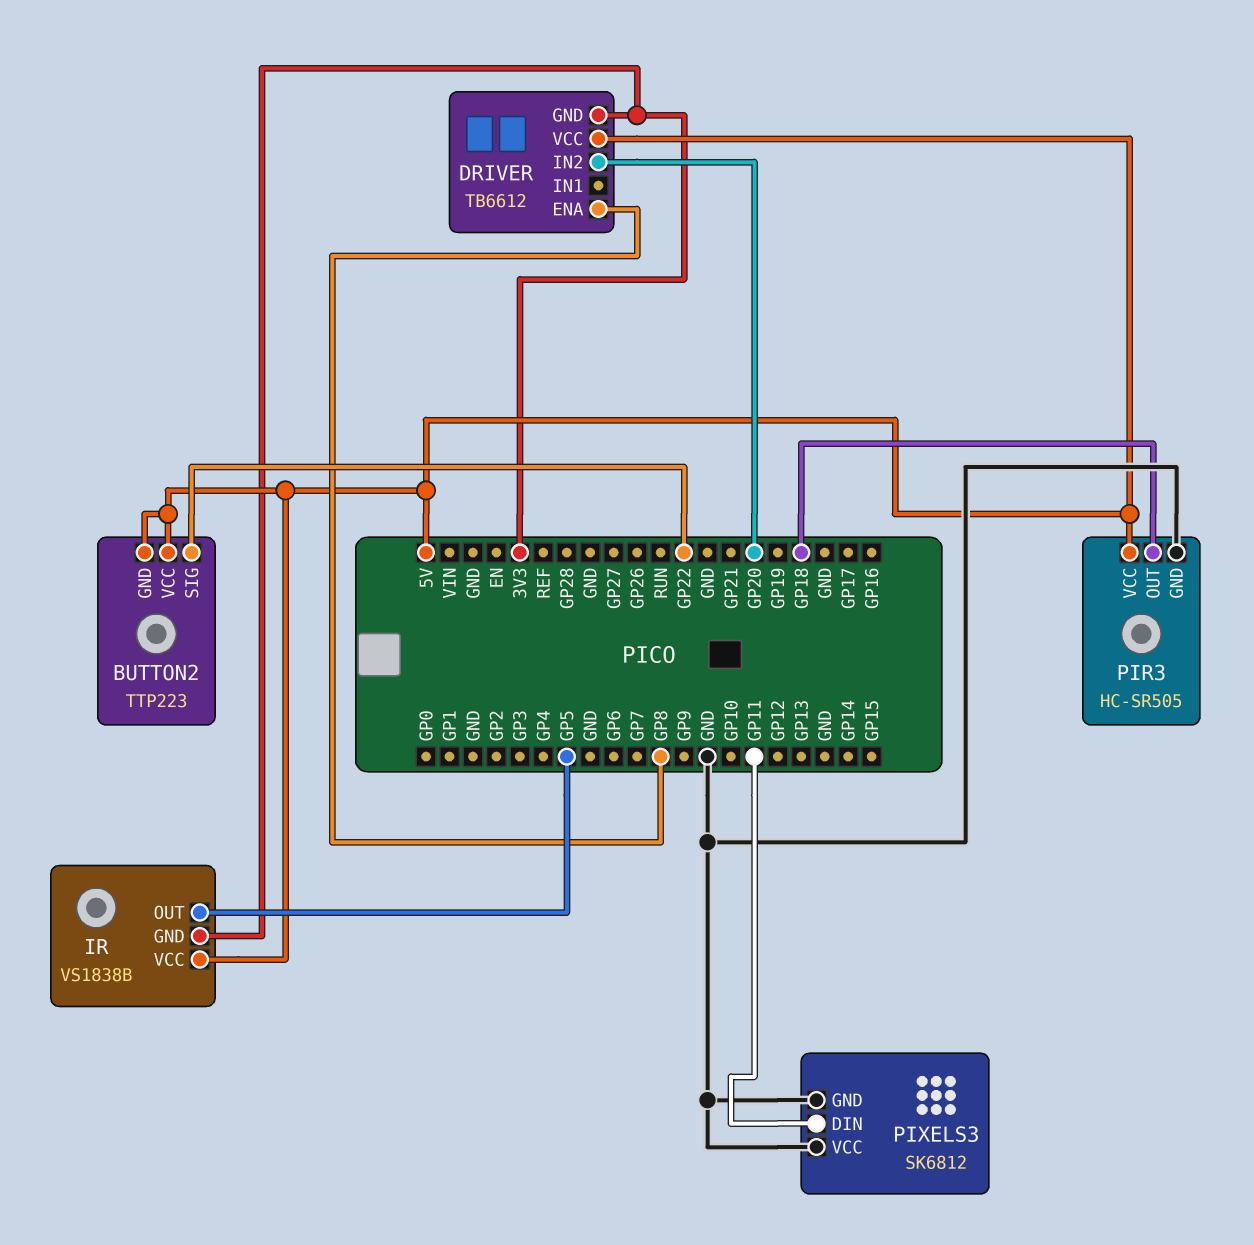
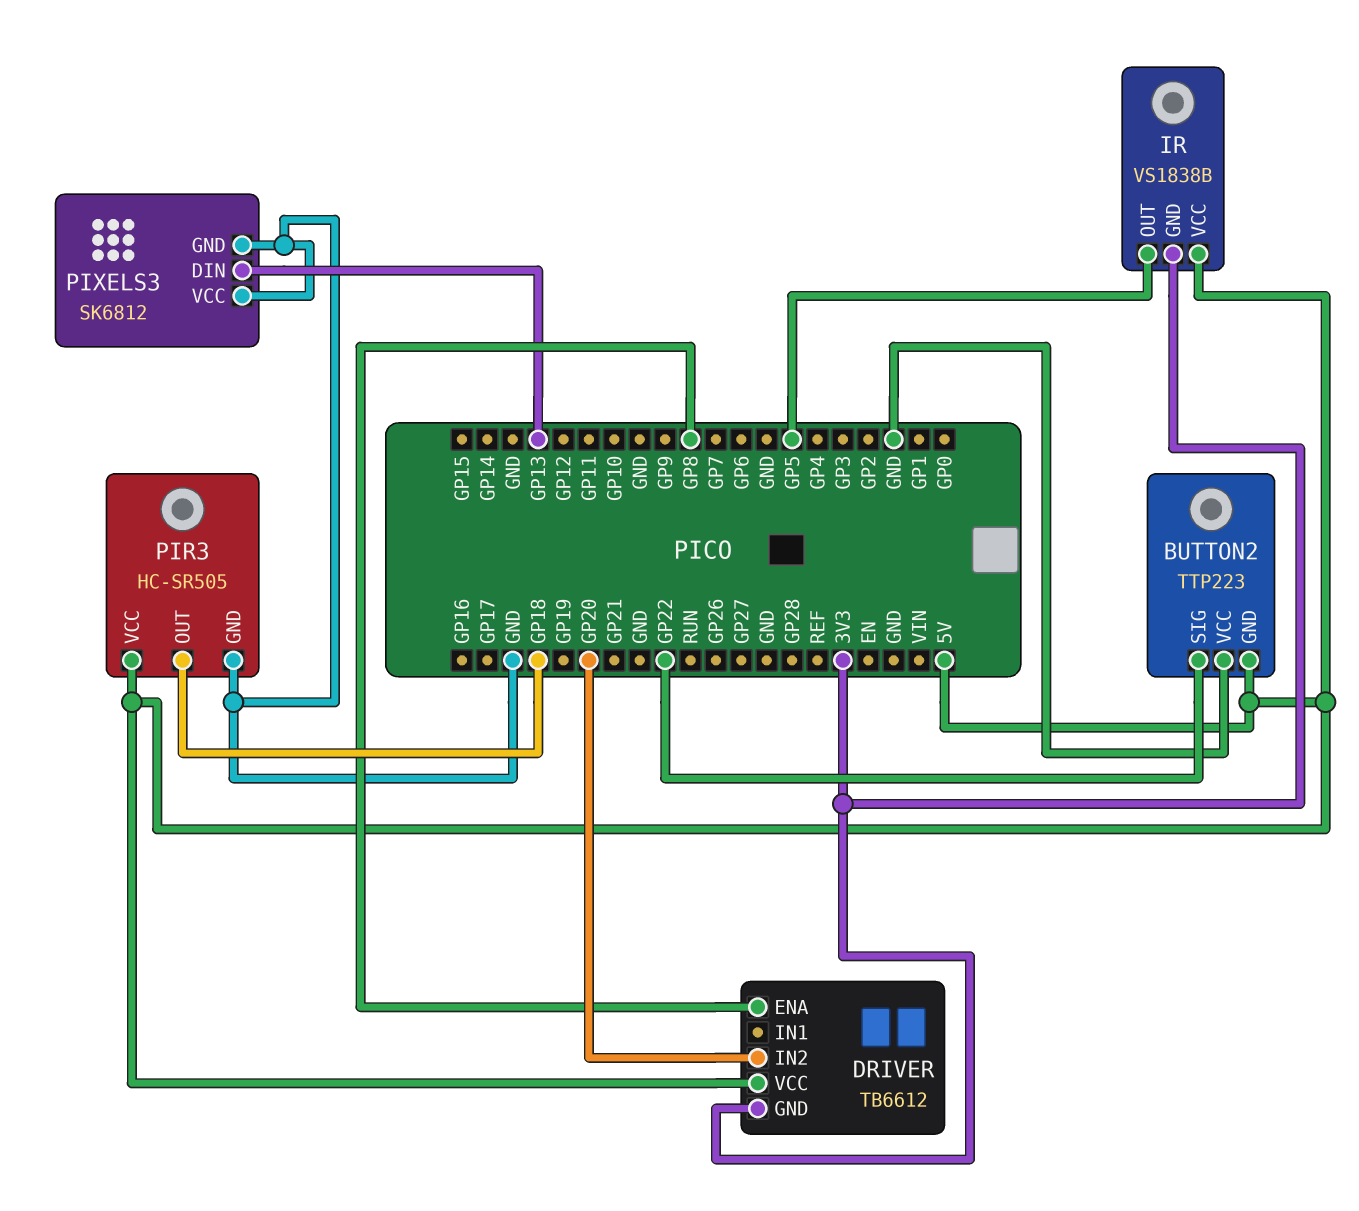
BUTTON2 pin VCC: 5V -> GND
PIXELS3 pin DIN: GP11 -> GP13

